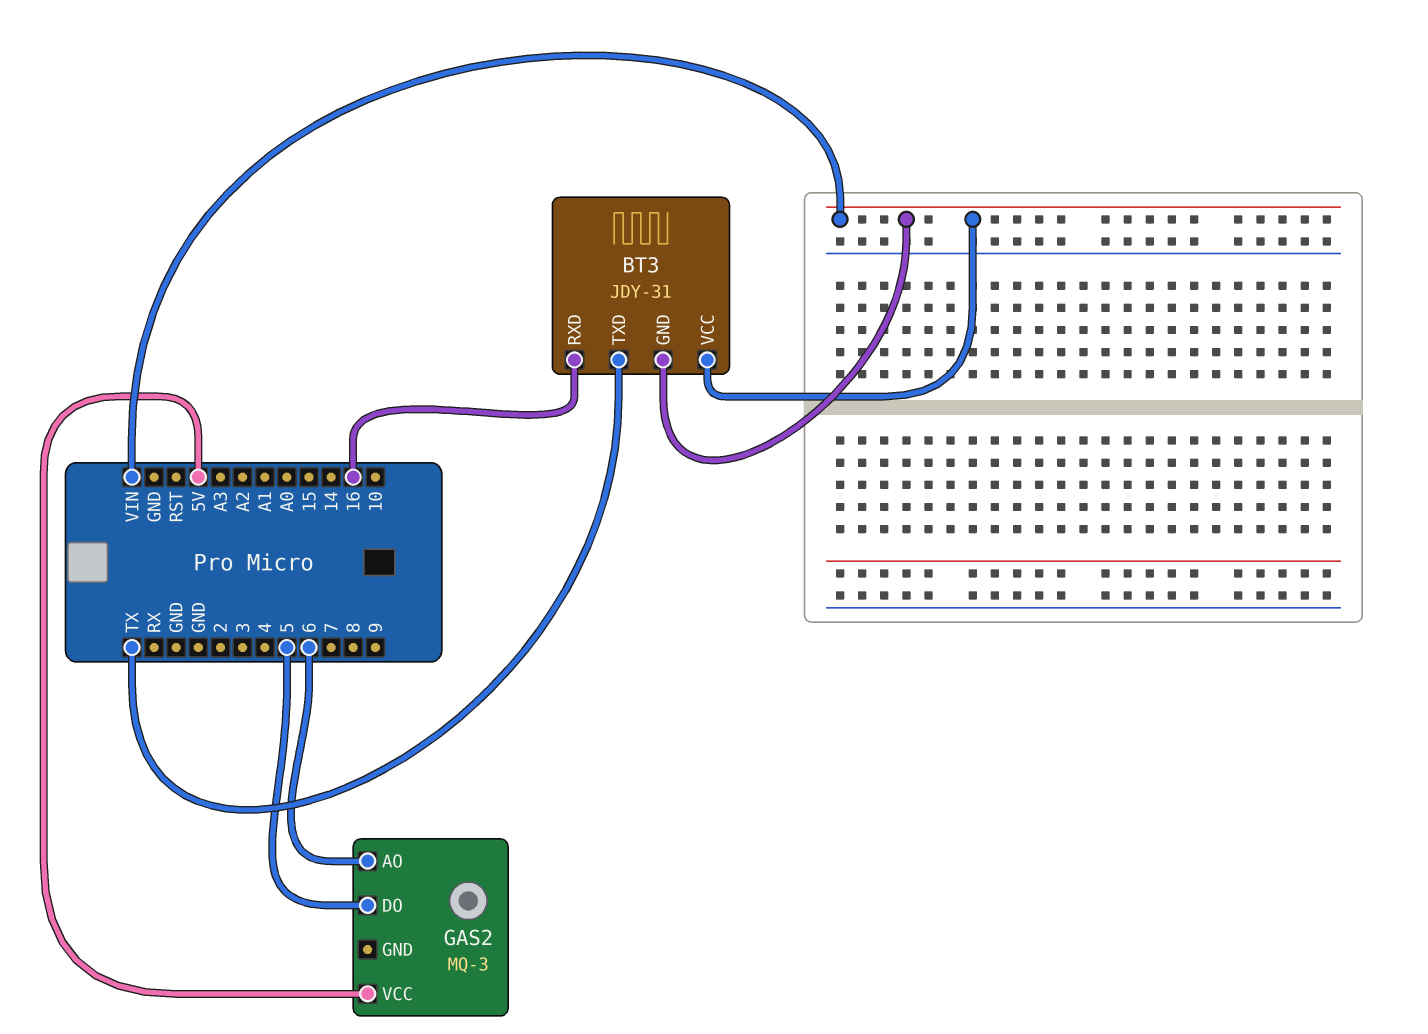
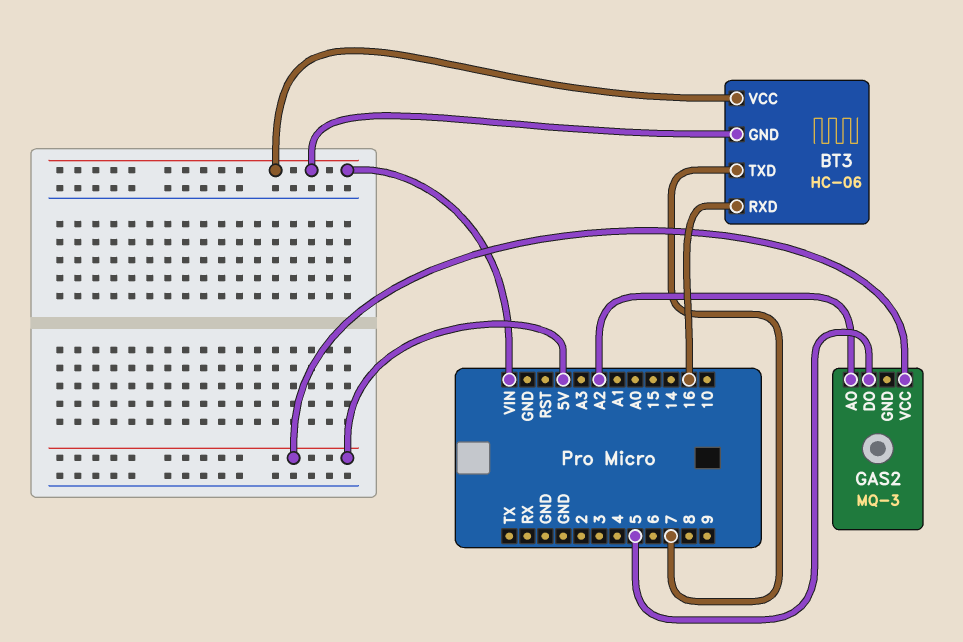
BT3: JDY-31 -> HC-06
BT3 pin TXD: TX -> 7
GAS2 pin AO: 6 -> A2

